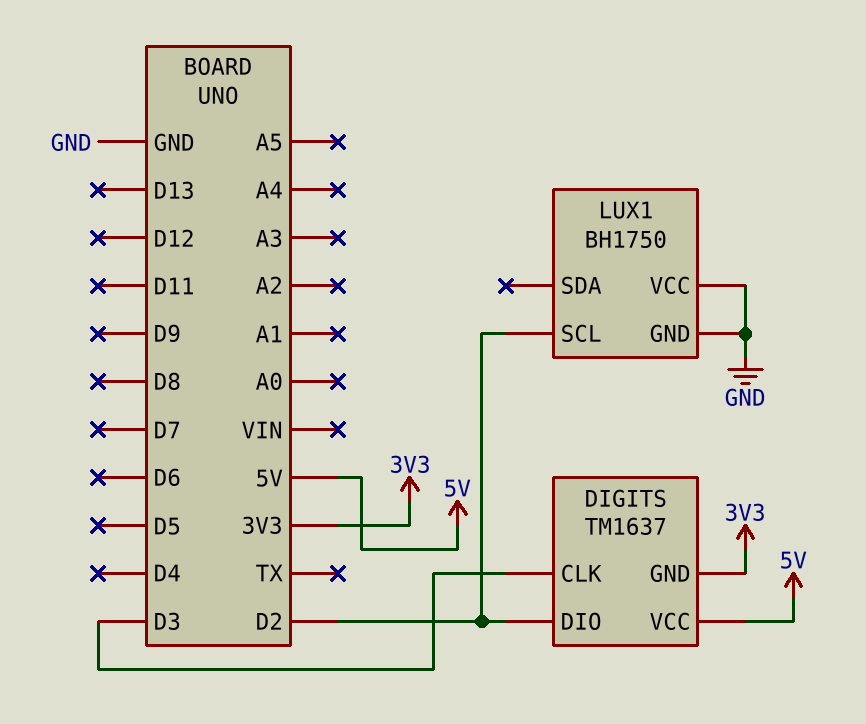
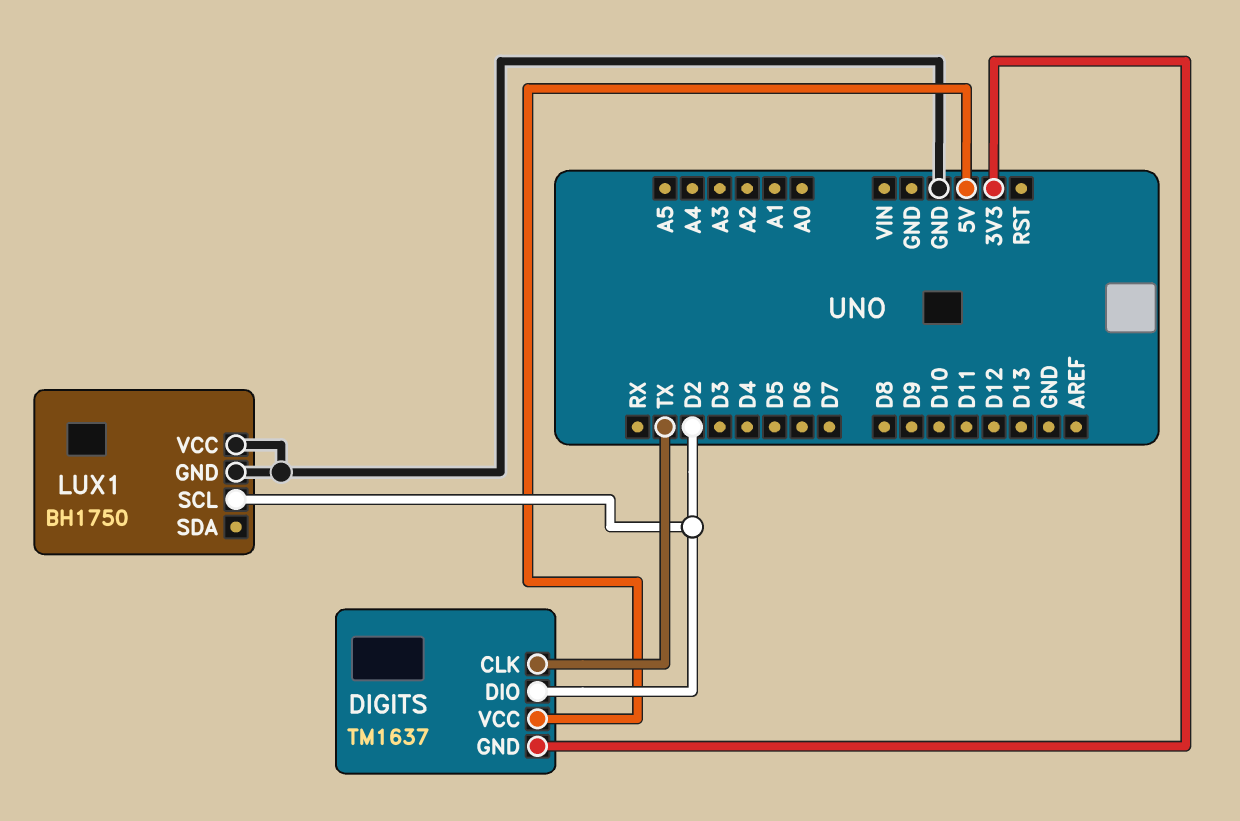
DIGITS pin CLK: D3 -> TX

